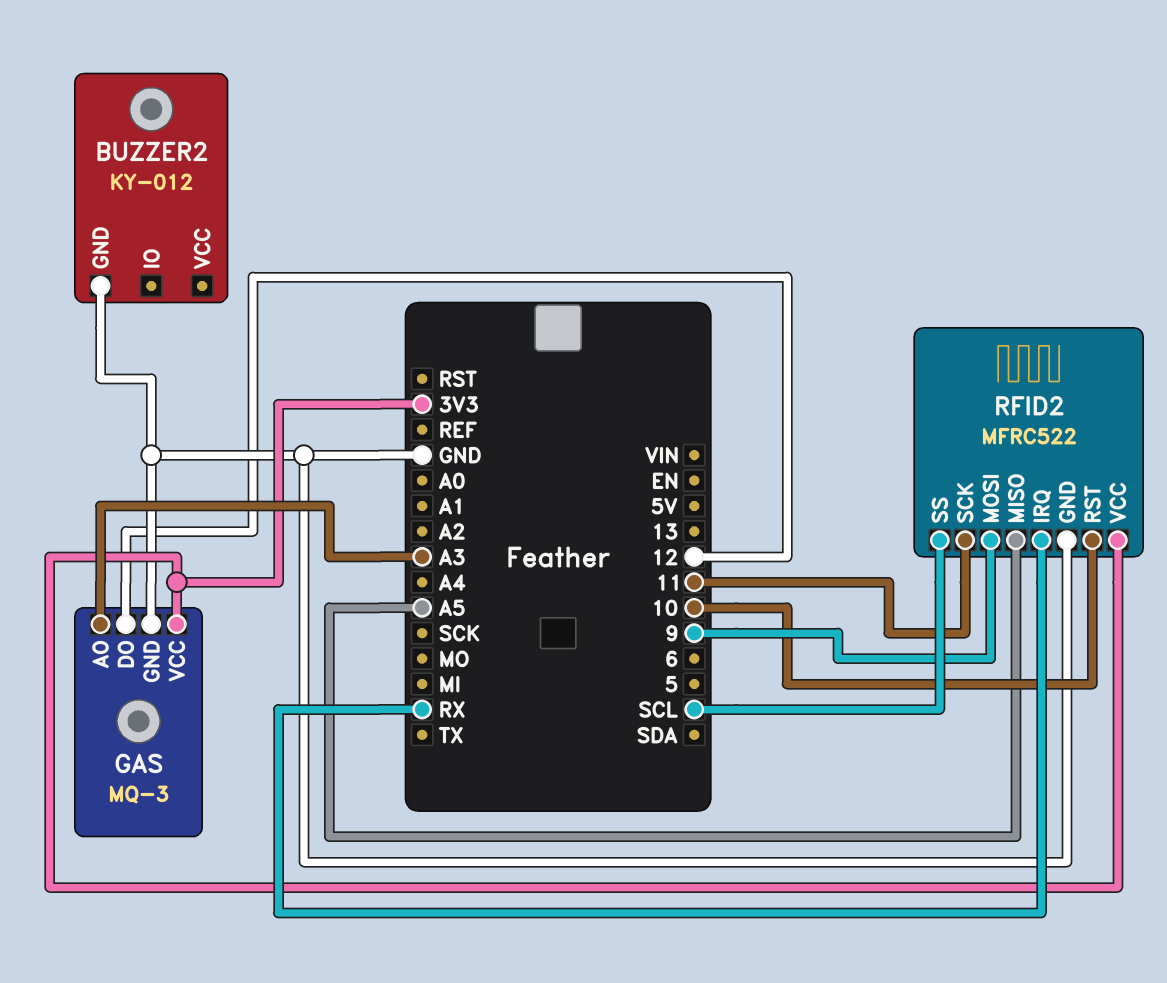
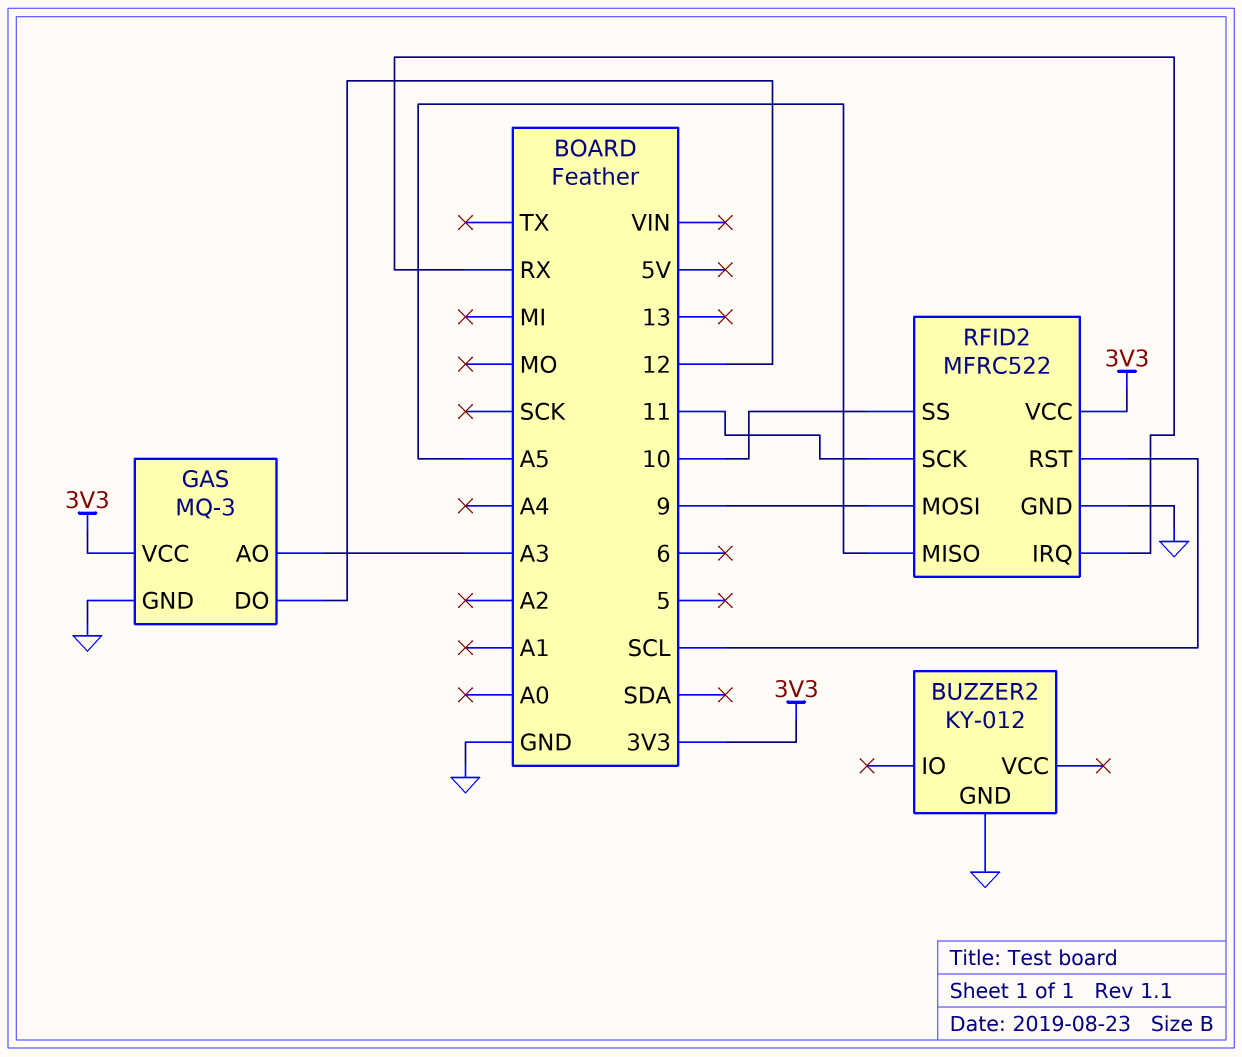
RFID2 pin RST: 10 -> SCL
RFID2 pin SS: SCL -> 10

